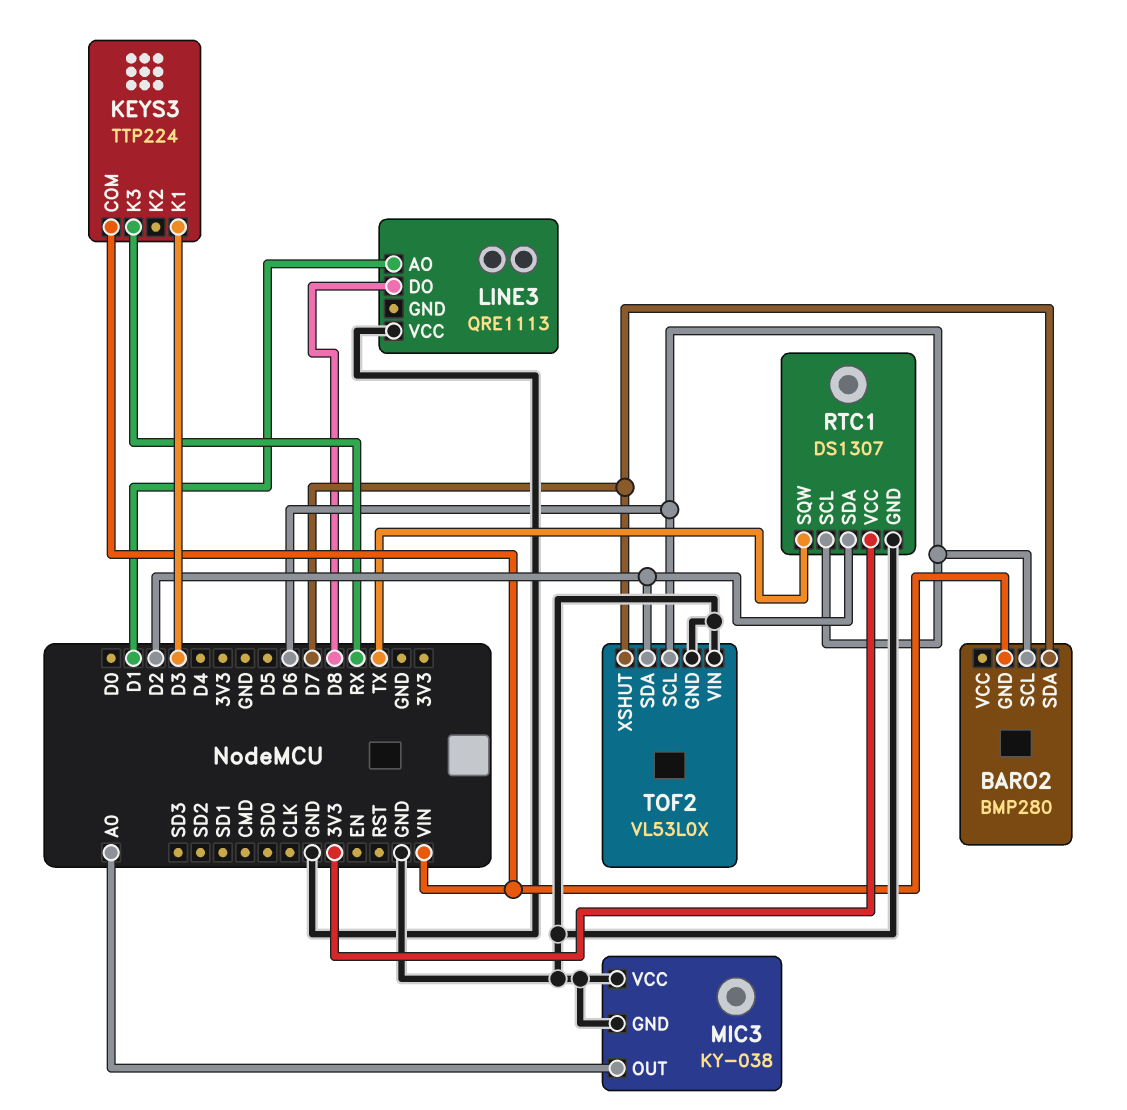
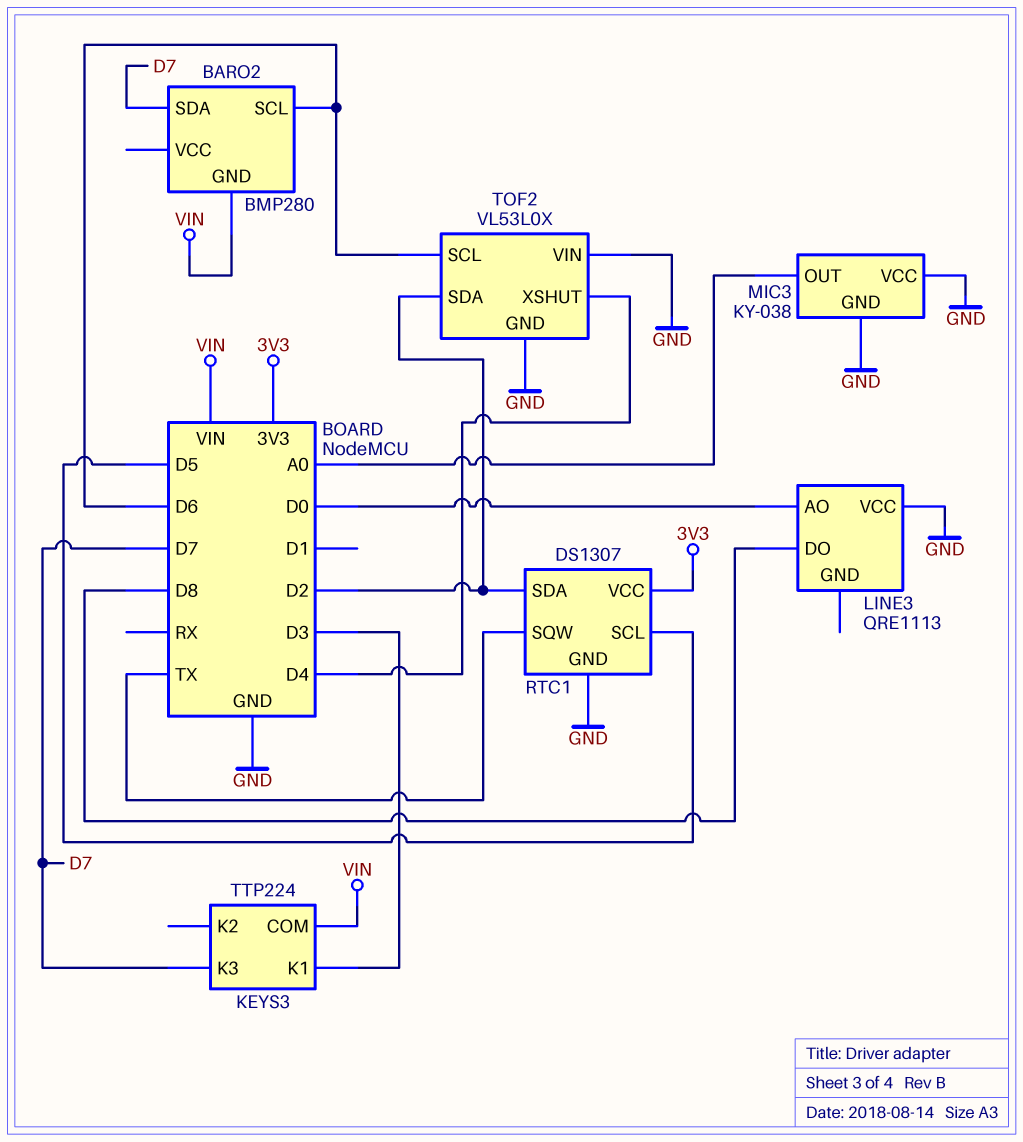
KEYS3 pin K3: RX -> D7
LINE3 pin AO: D1 -> D0
RTC1 pin SCL: D6 -> D5
TOF2 pin XSHUT: D7 -> D4

